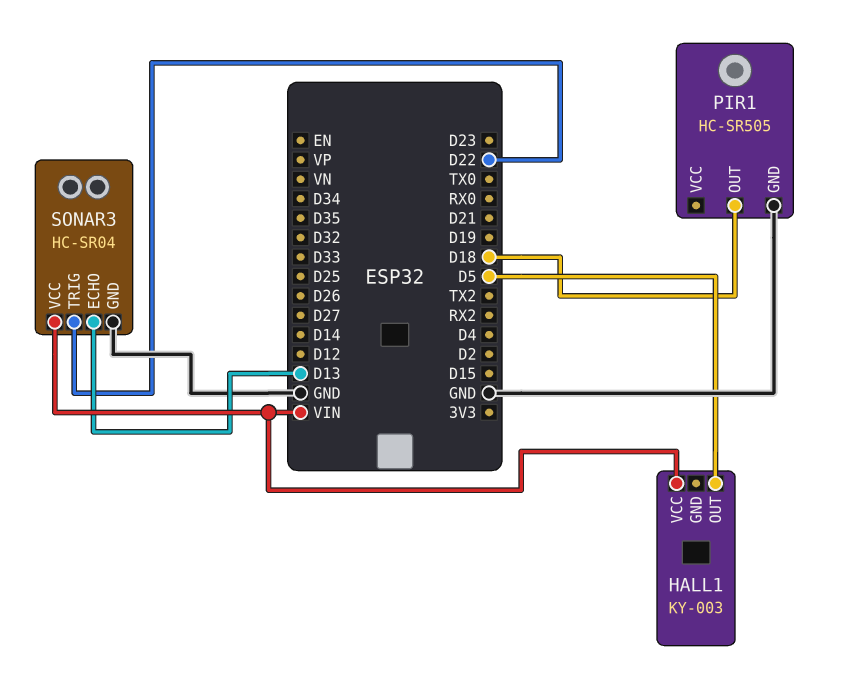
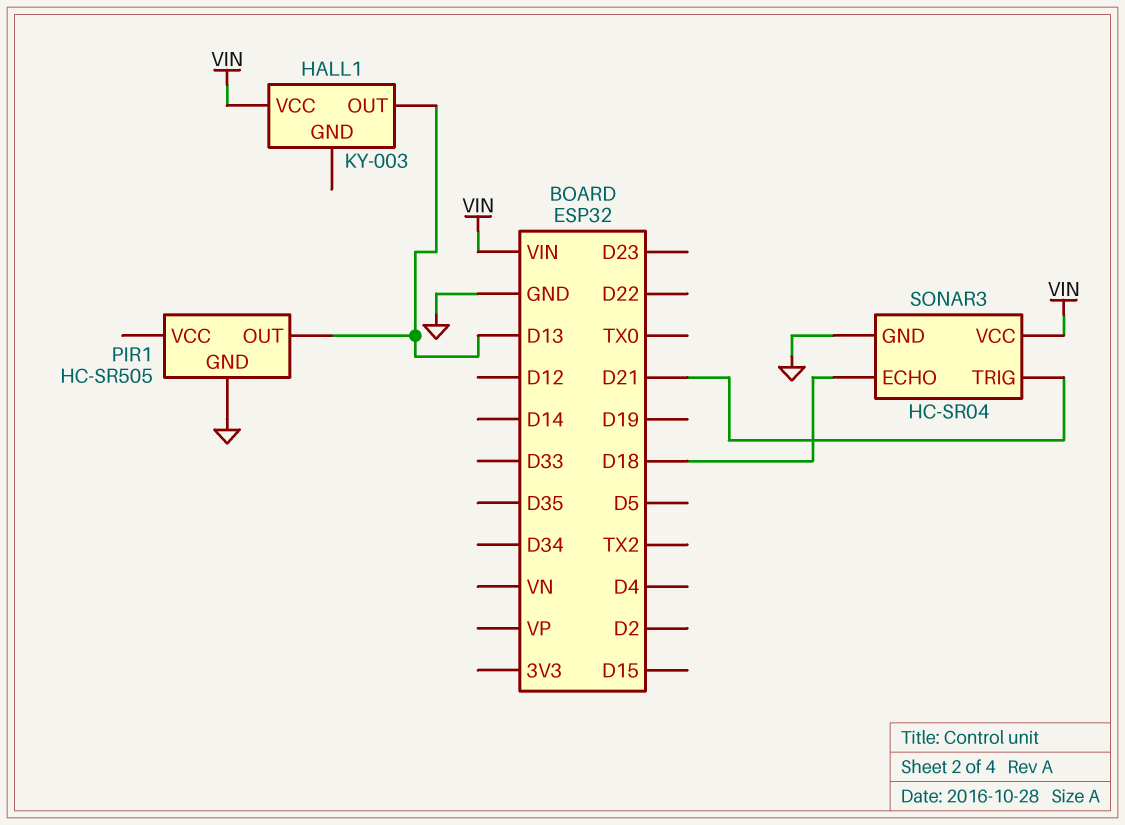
HALL1 pin OUT: D5 -> D13
PIR1 pin OUT: D18 -> D13
SONAR3 pin ECHO: D13 -> D18
SONAR3 pin TRIG: D22 -> D21

